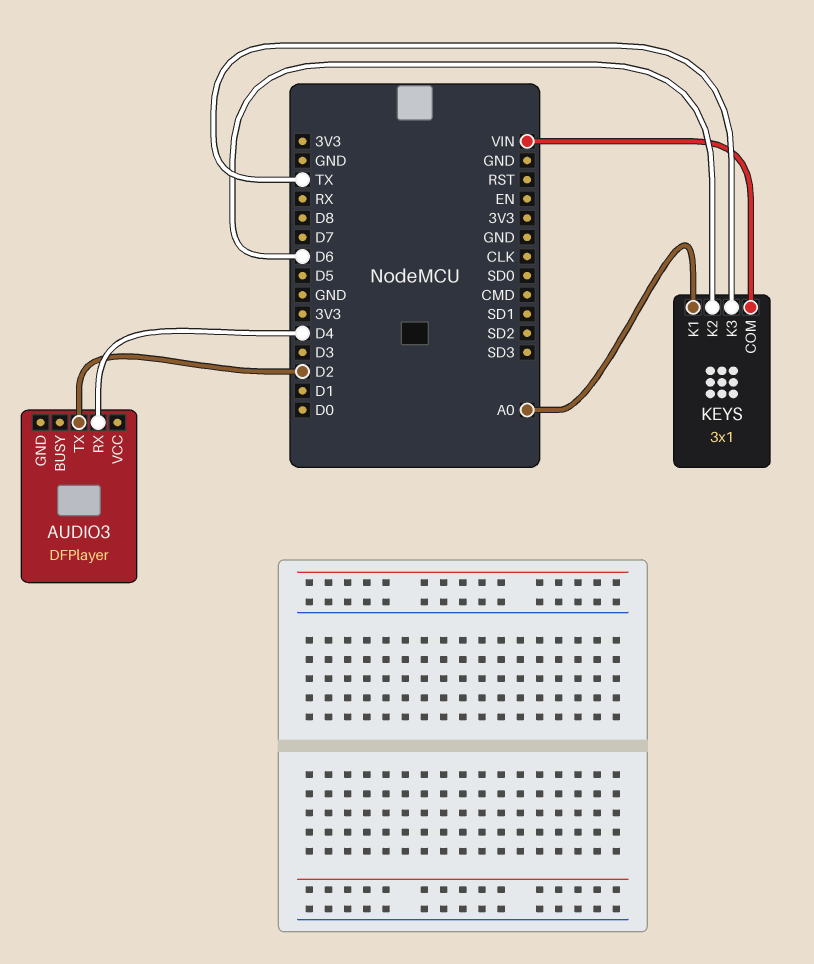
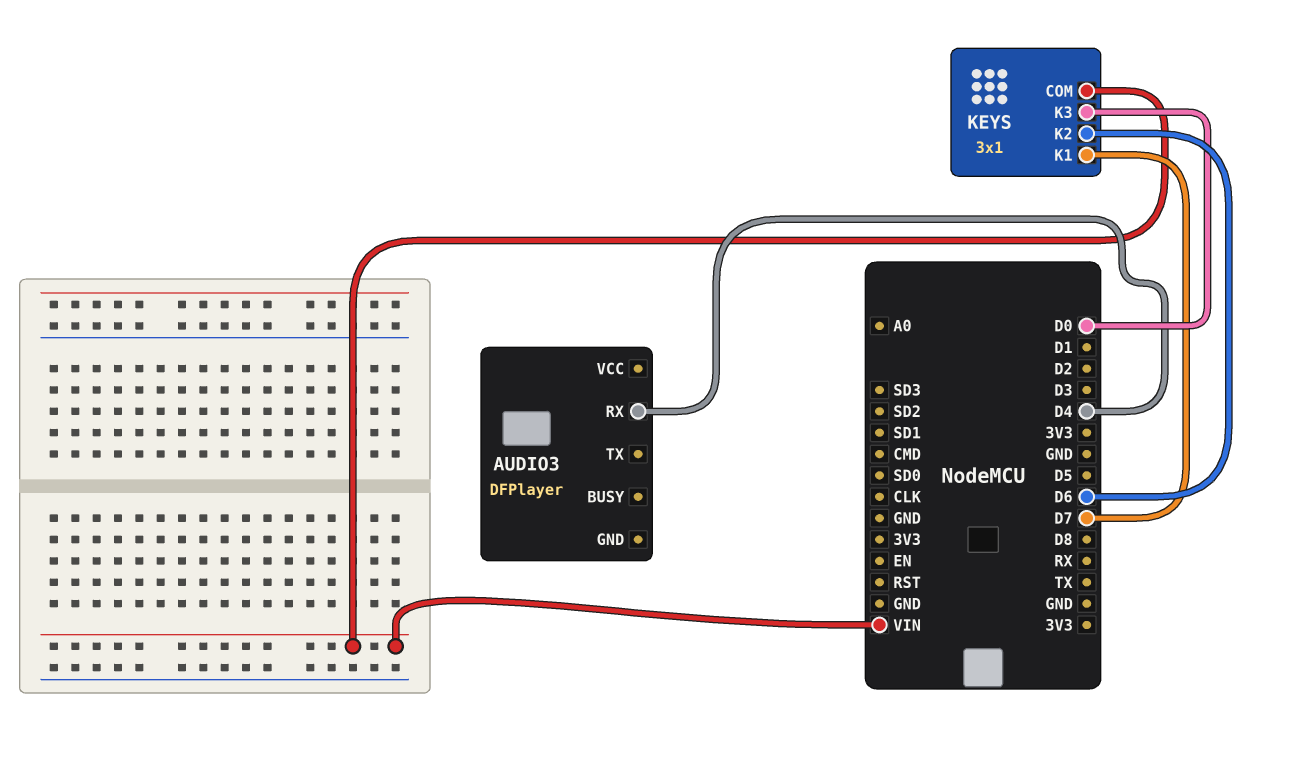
AUDIO3 pin TX: D2 -> none
KEYS pin K1: A0 -> D7
KEYS pin K3: TX -> D0

